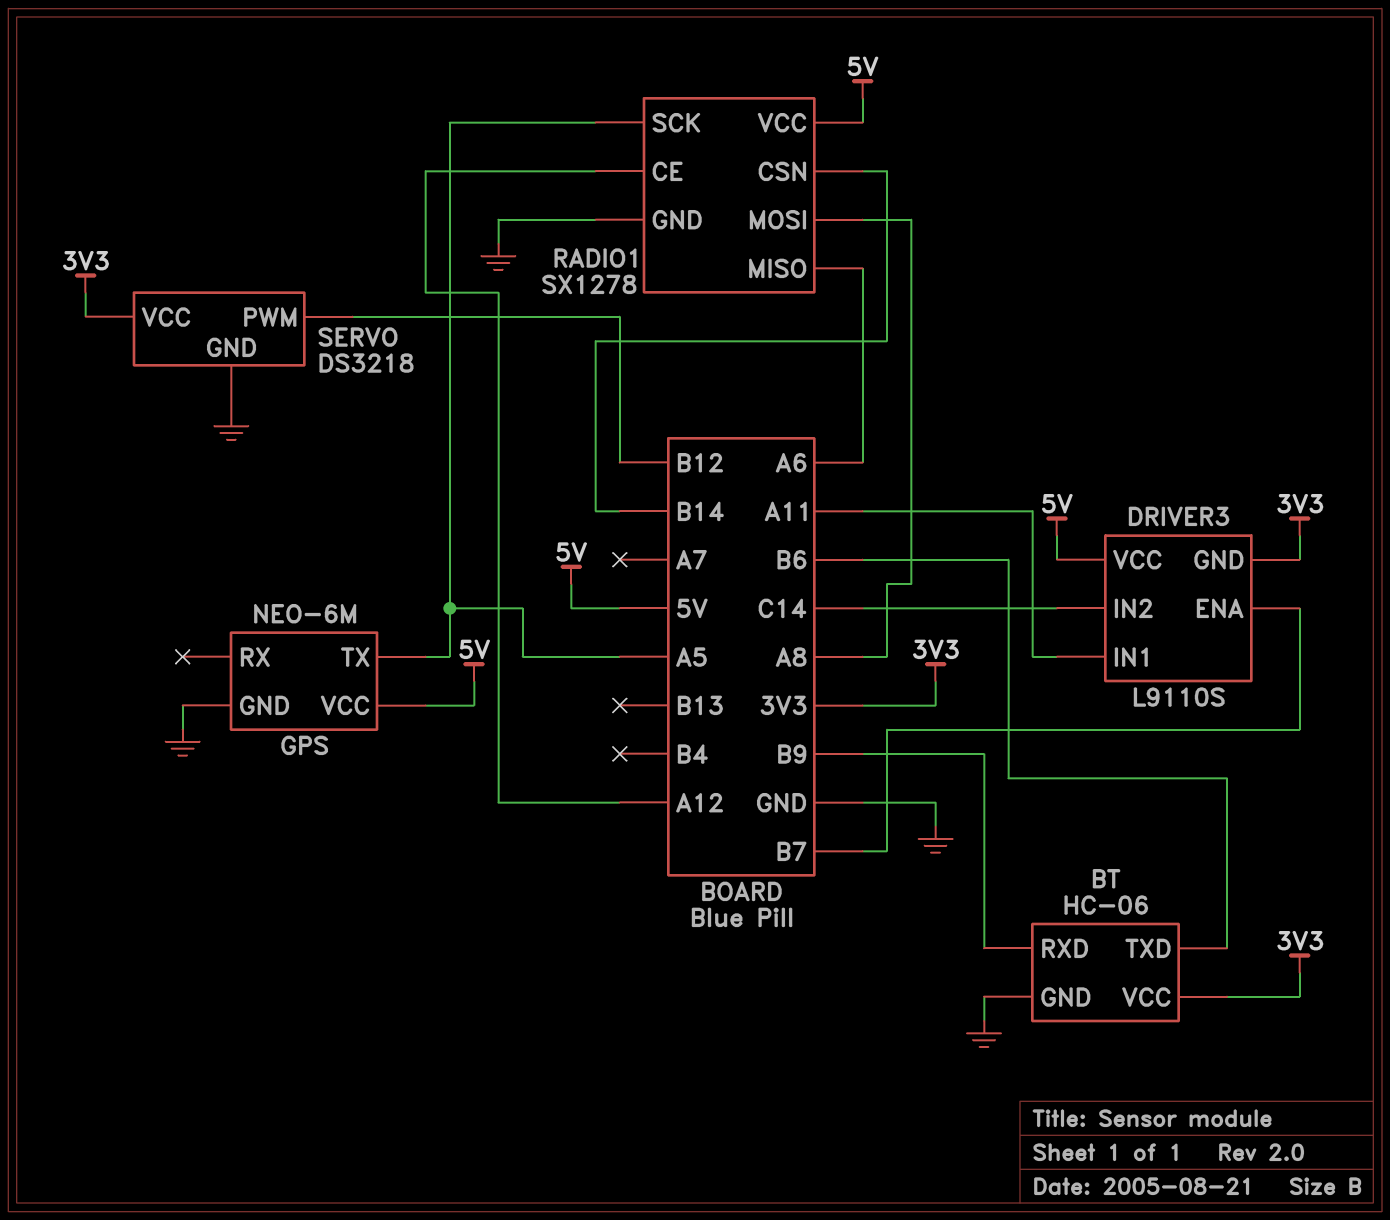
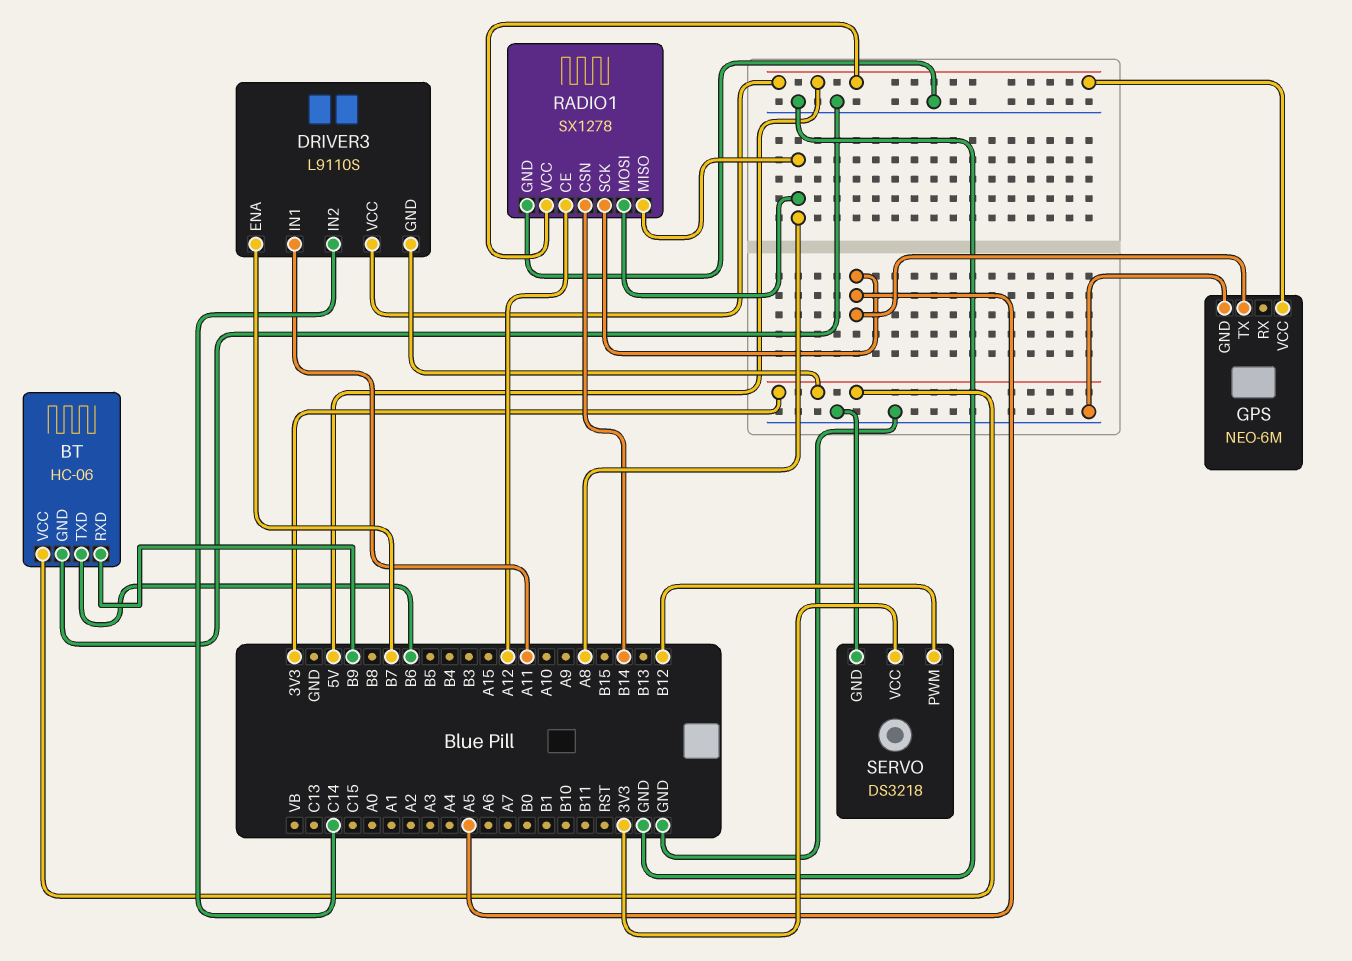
RADIO1 pin MISO: A6 -> A8

